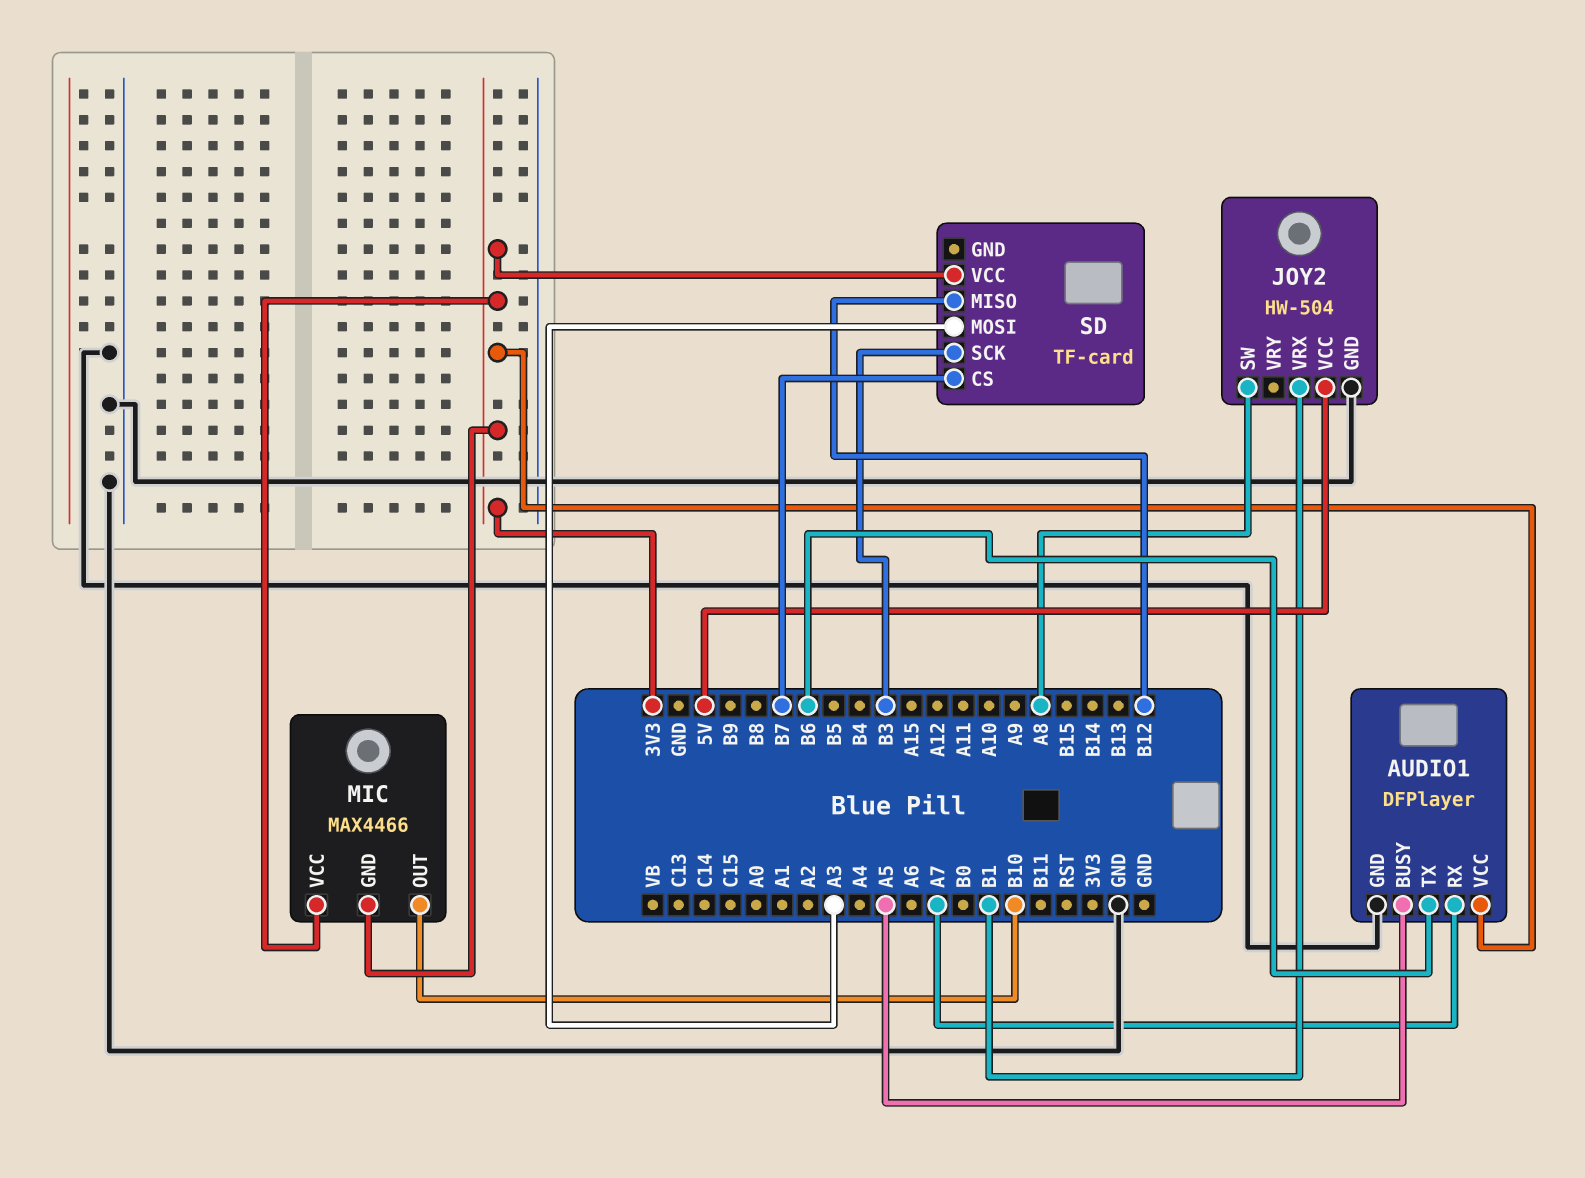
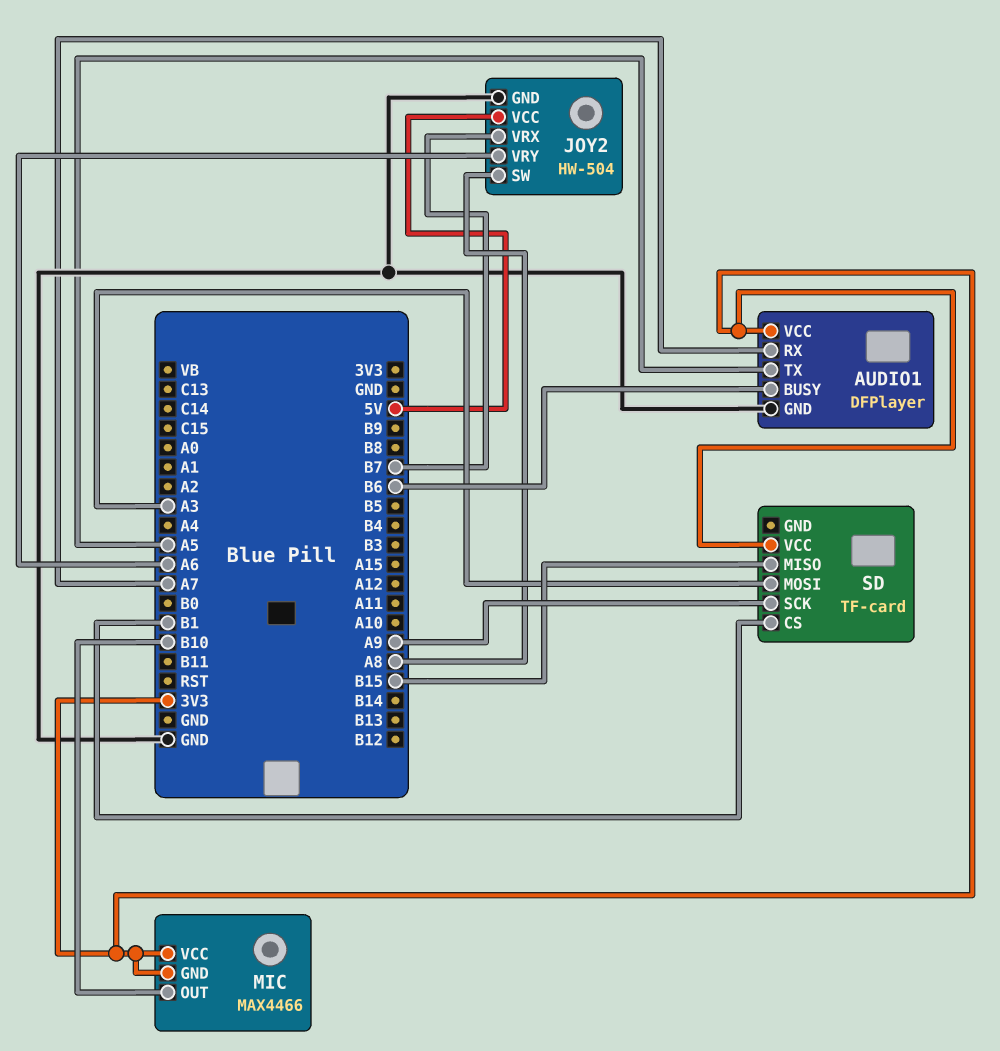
AUDIO1 pin BUSY: A5 -> B6
AUDIO1 pin TX: B6 -> A5
JOY2 pin VRX: B1 -> B7
JOY2 pin VRY: none -> A6
SD pin CS: B7 -> B1
SD pin MISO: B12 -> B15
SD pin SCK: B3 -> A9

